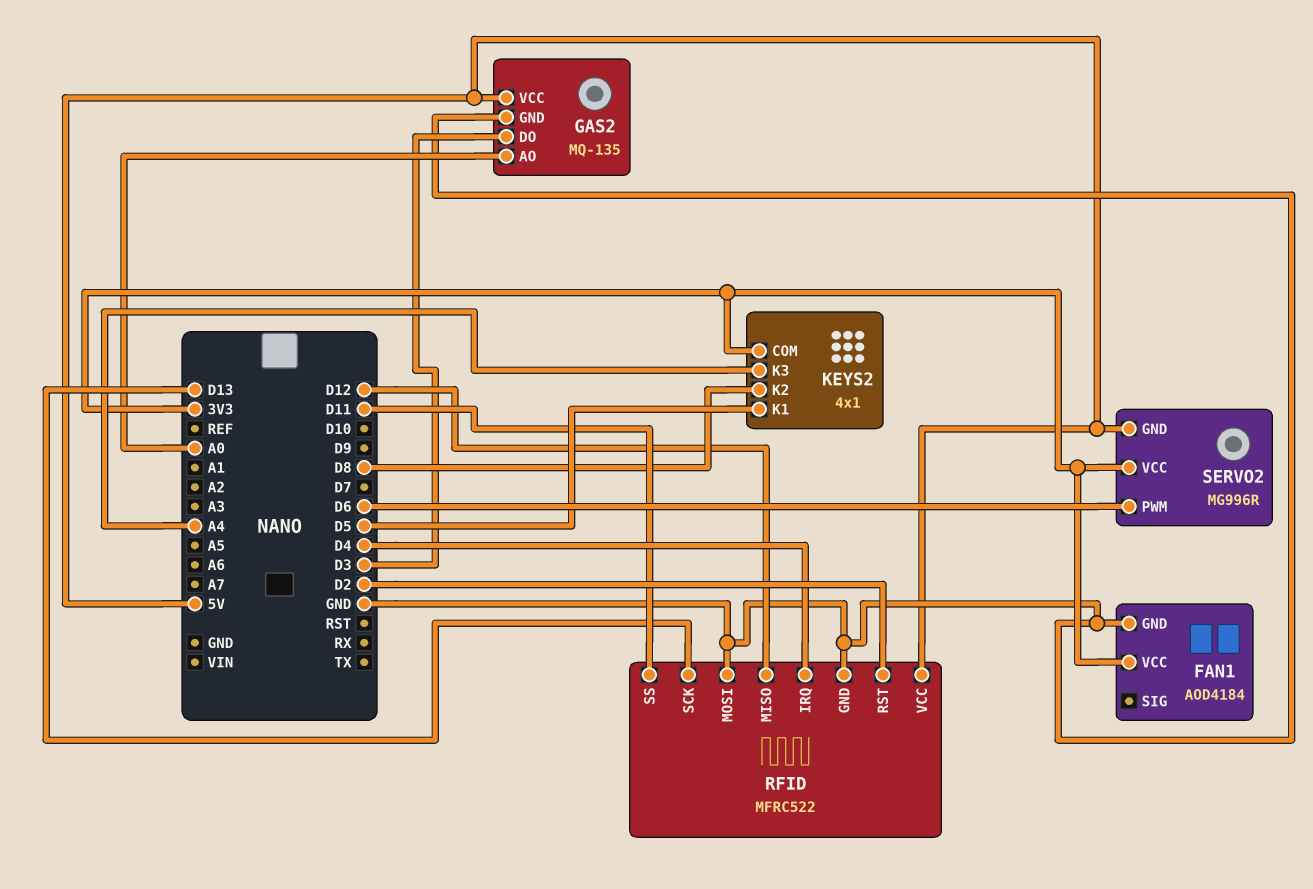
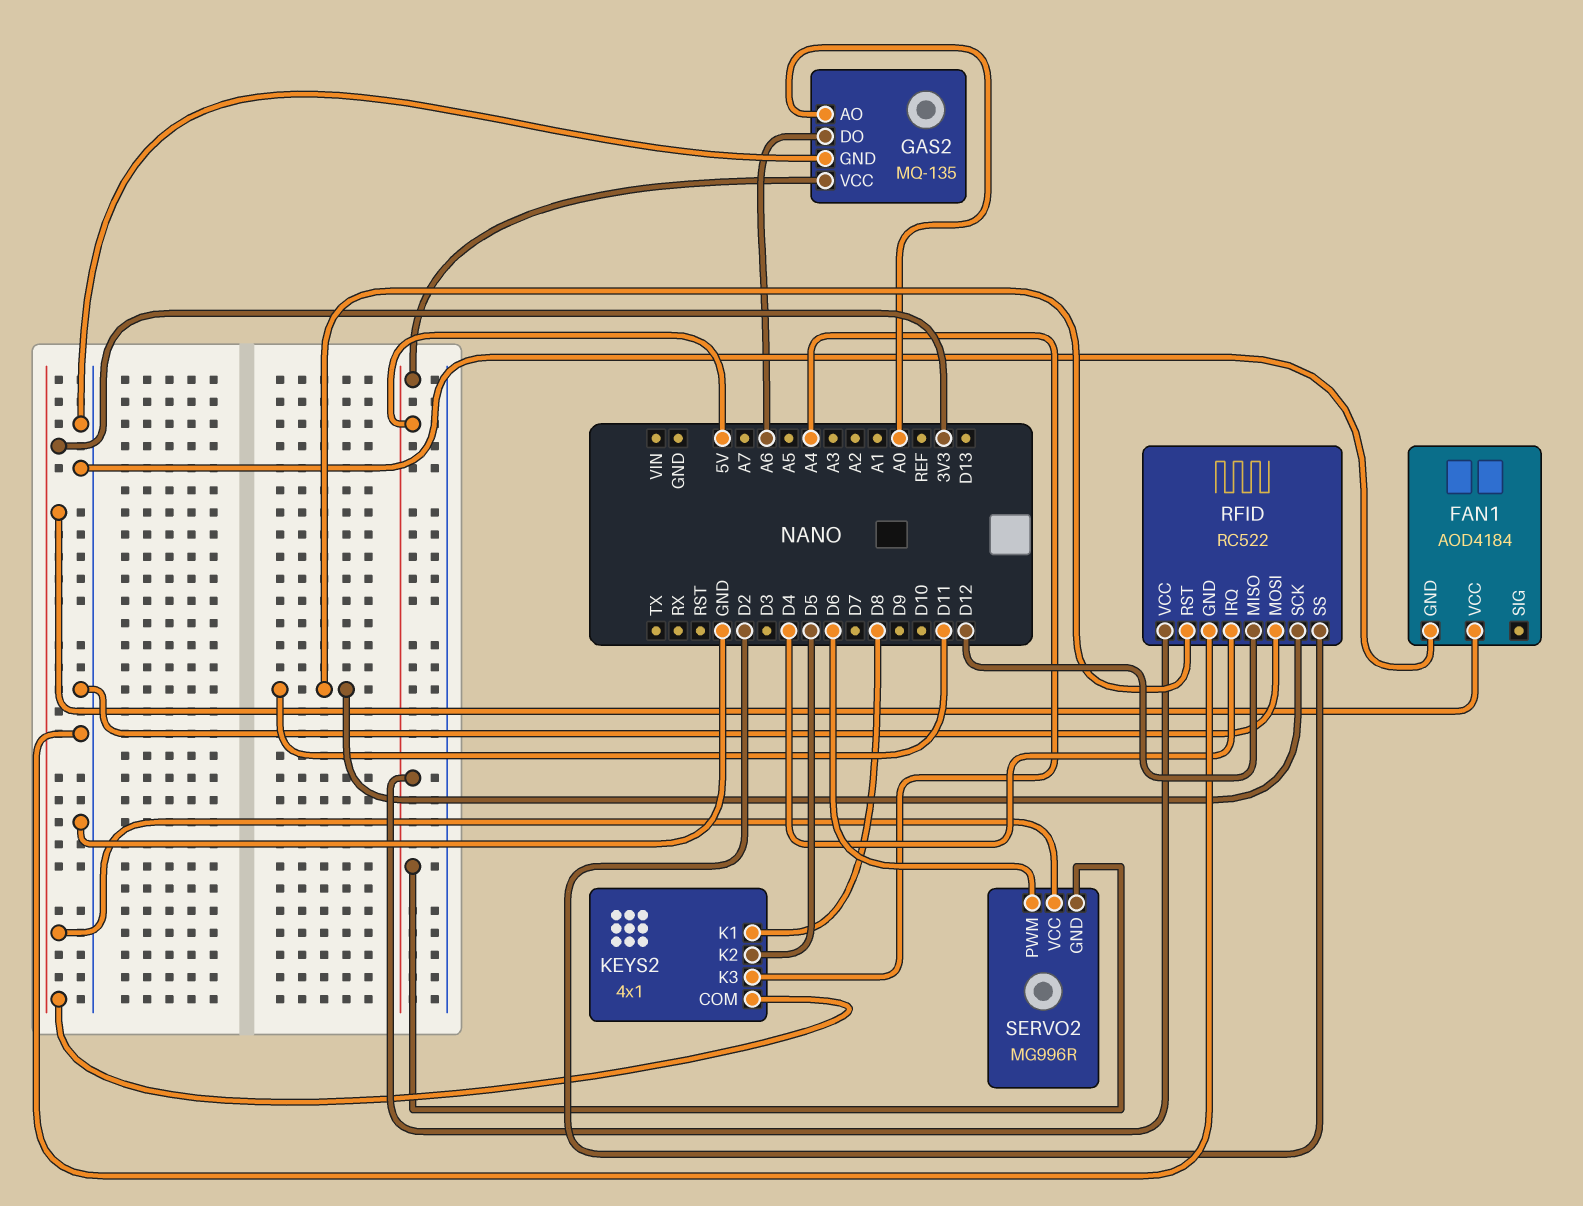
GAS2 pin DO: D3 -> A6
KEYS2 pin K1: D5 -> D8
KEYS2 pin K2: D8 -> D5
RFID: MFRC522 -> RC522
RFID pin RST: D2 -> D11
RFID pin SCK: D13 -> D11
RFID pin SS: D11 -> D2

